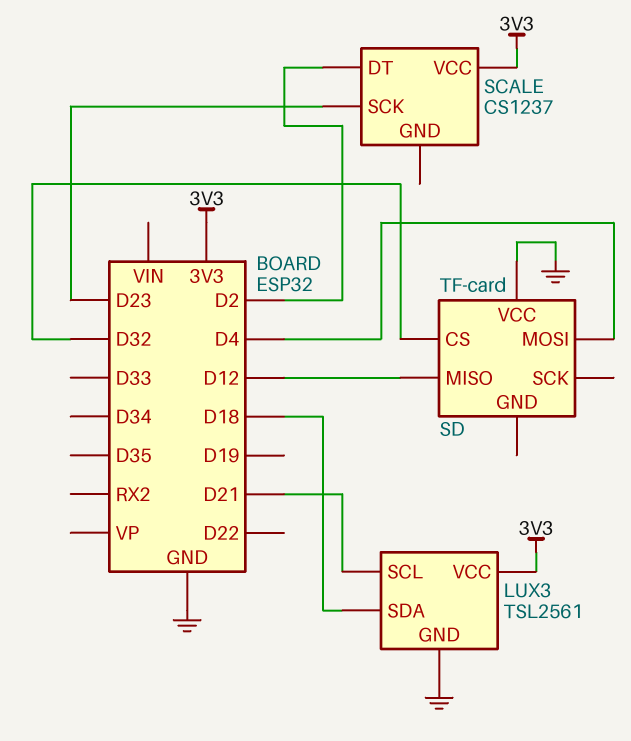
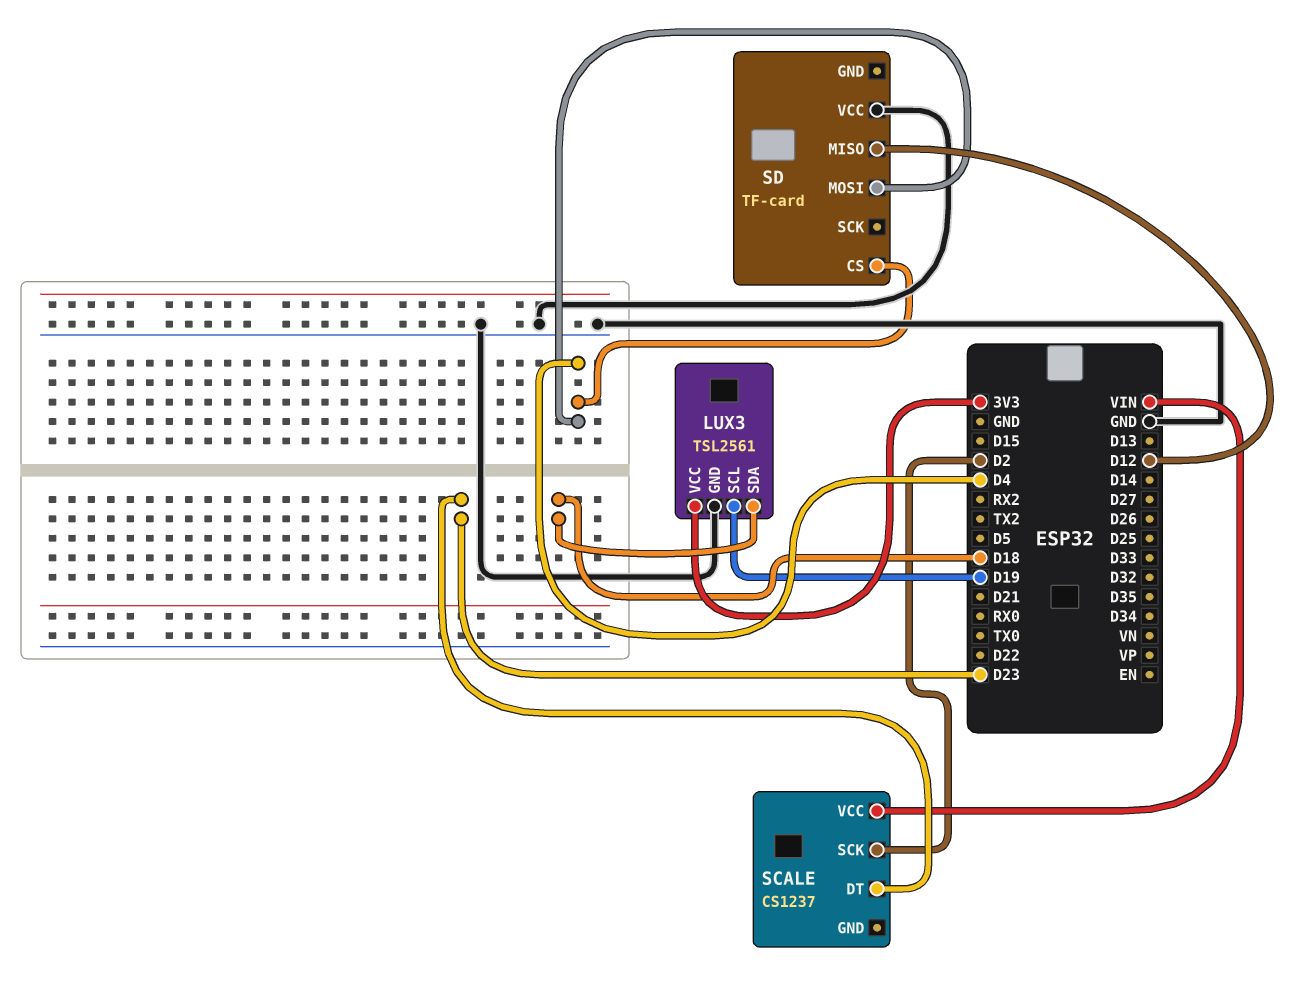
LUX3 pin SCL: D21 -> D19
SCALE pin DT: D2 -> D23
SCALE pin SCK: D23 -> D2
SCALE pin VCC: 3V3 -> VIN
SD pin CS: D32 -> D4

